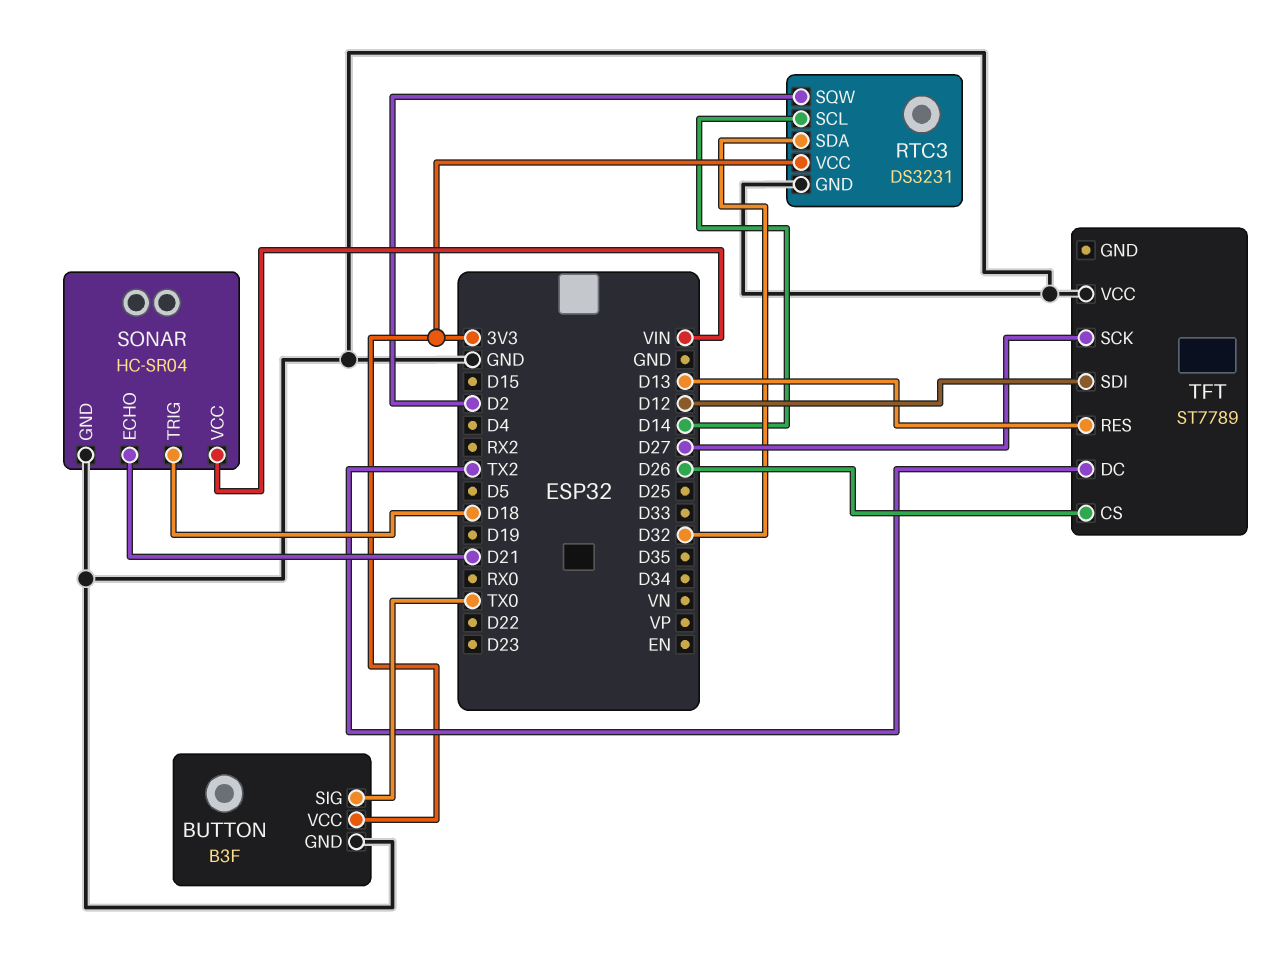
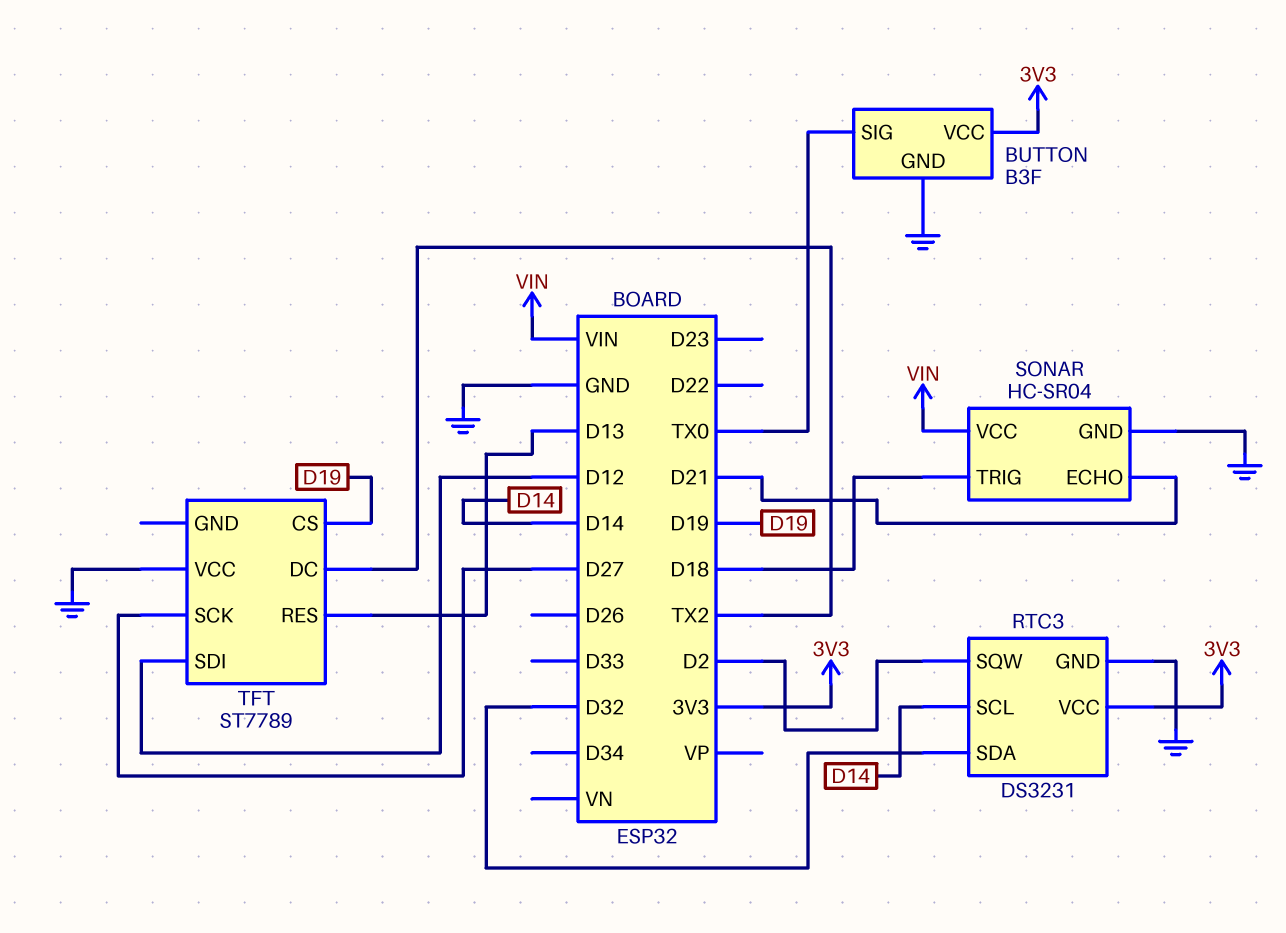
TFT pin CS: D26 -> D19

